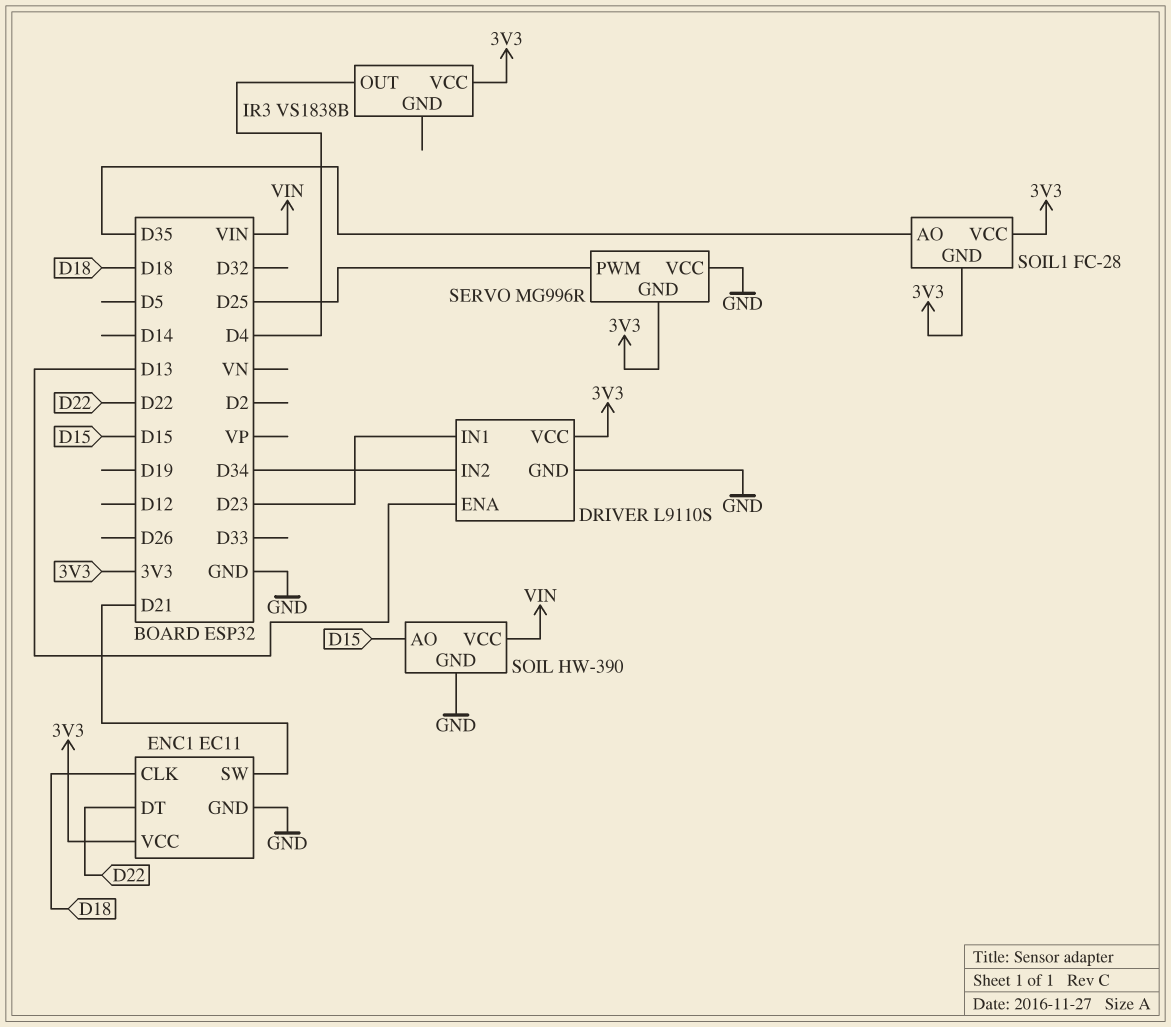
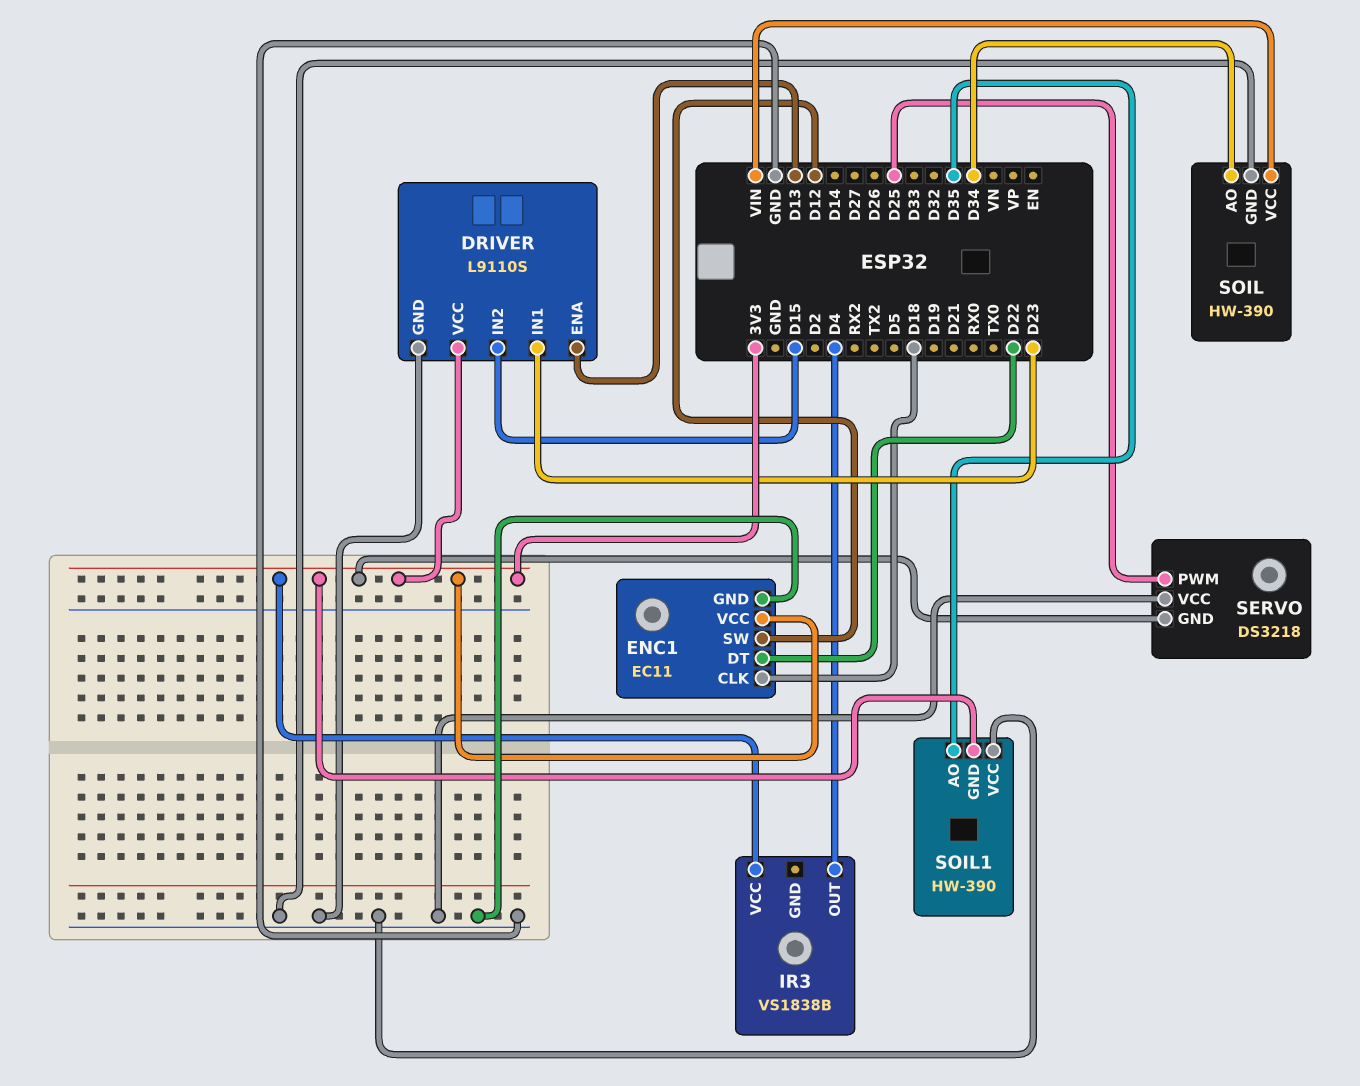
DRIVER pin IN2: D34 -> D15
ENC1 pin SW: D21 -> D12
SERVO: MG996R -> DS3218
SOIL pin AO: D15 -> D34
SOIL1: FC-28 -> HW-390
SOIL1 pin VCC: 3V3 -> GND

